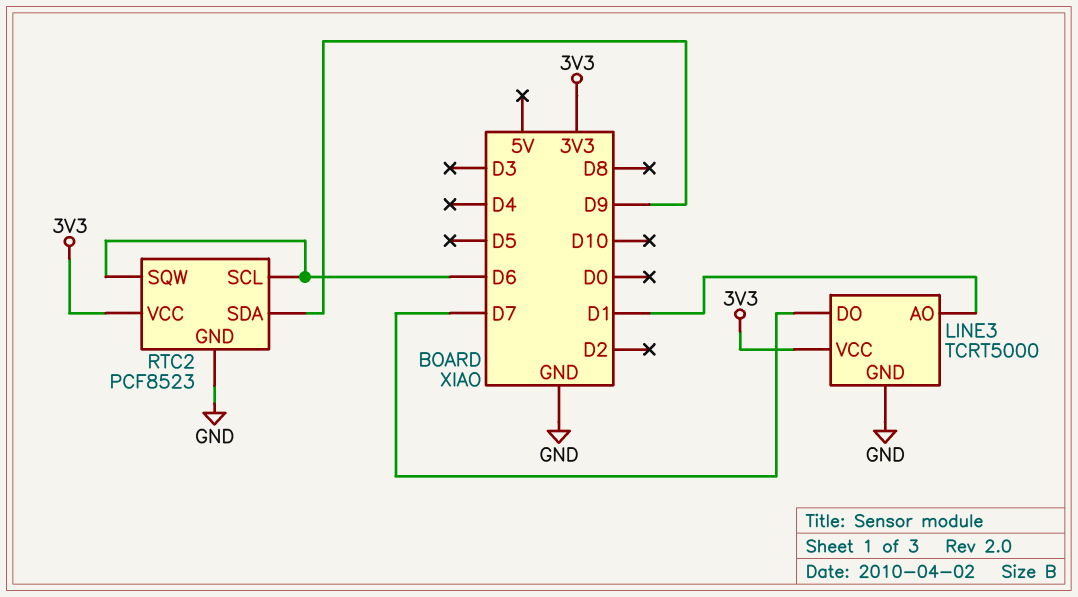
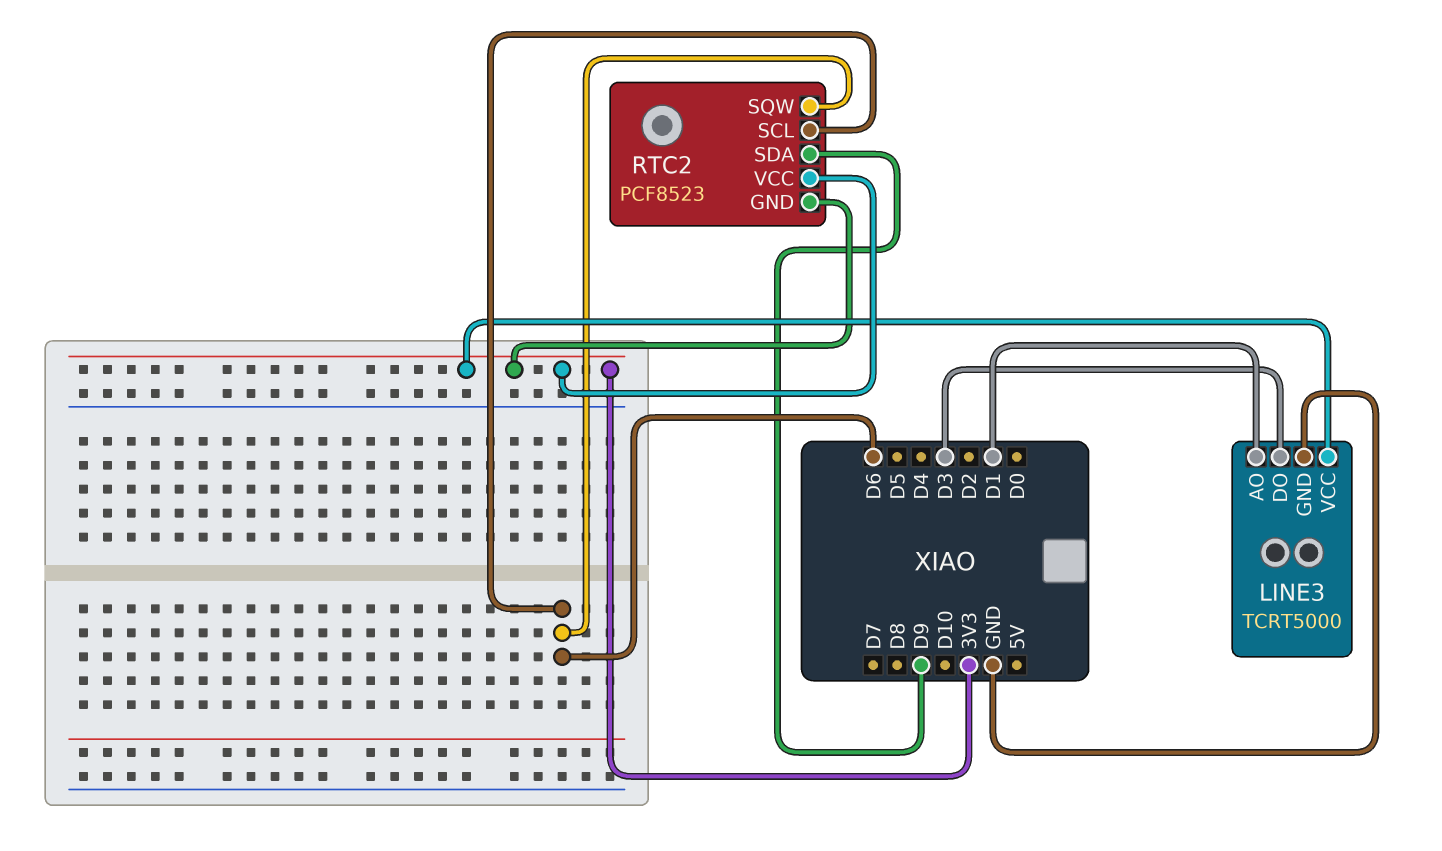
LINE3 pin DO: D7 -> D3
RTC2 pin GND: GND -> 3V3

